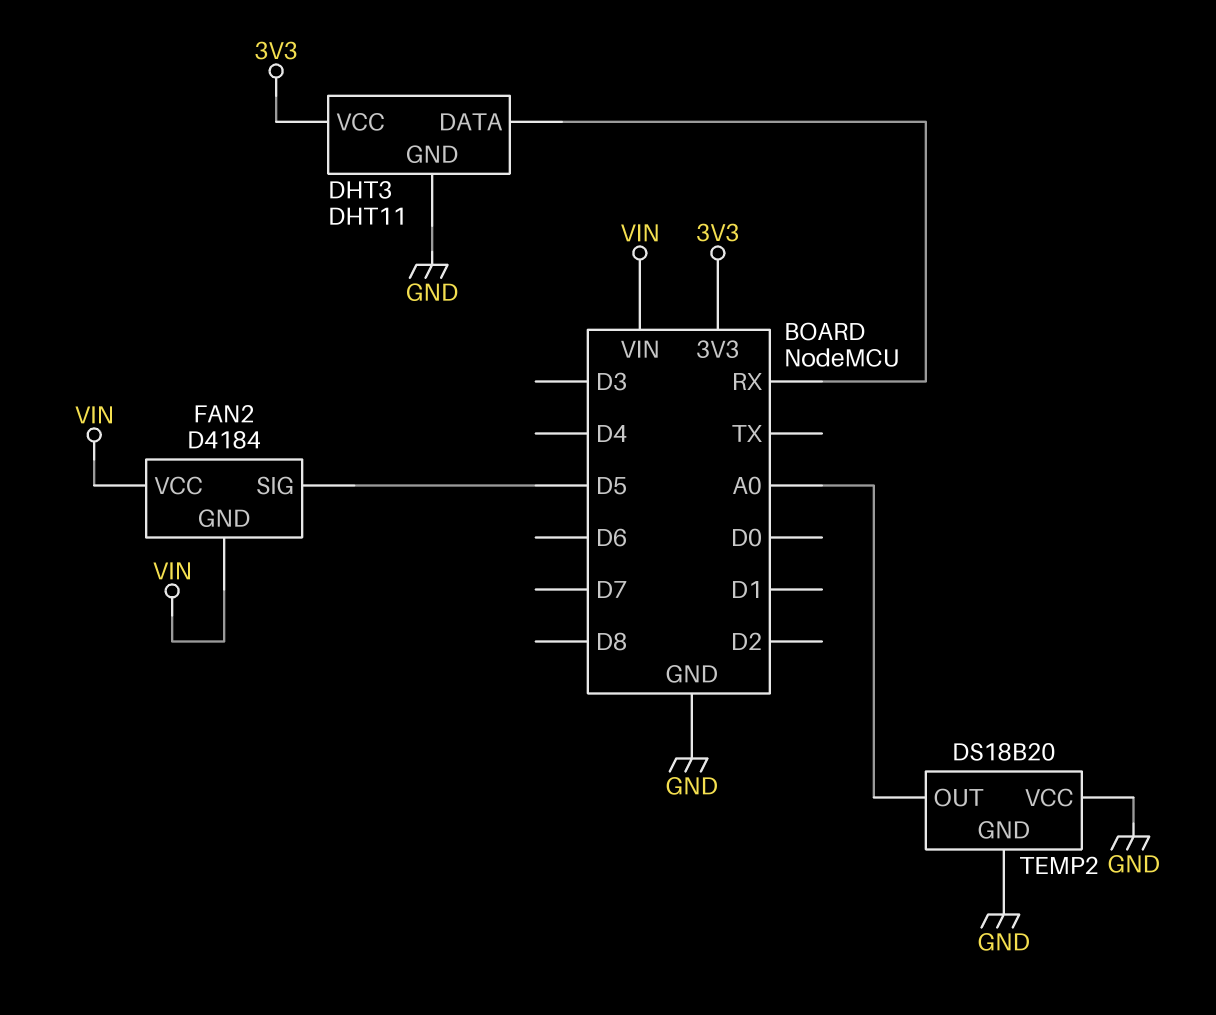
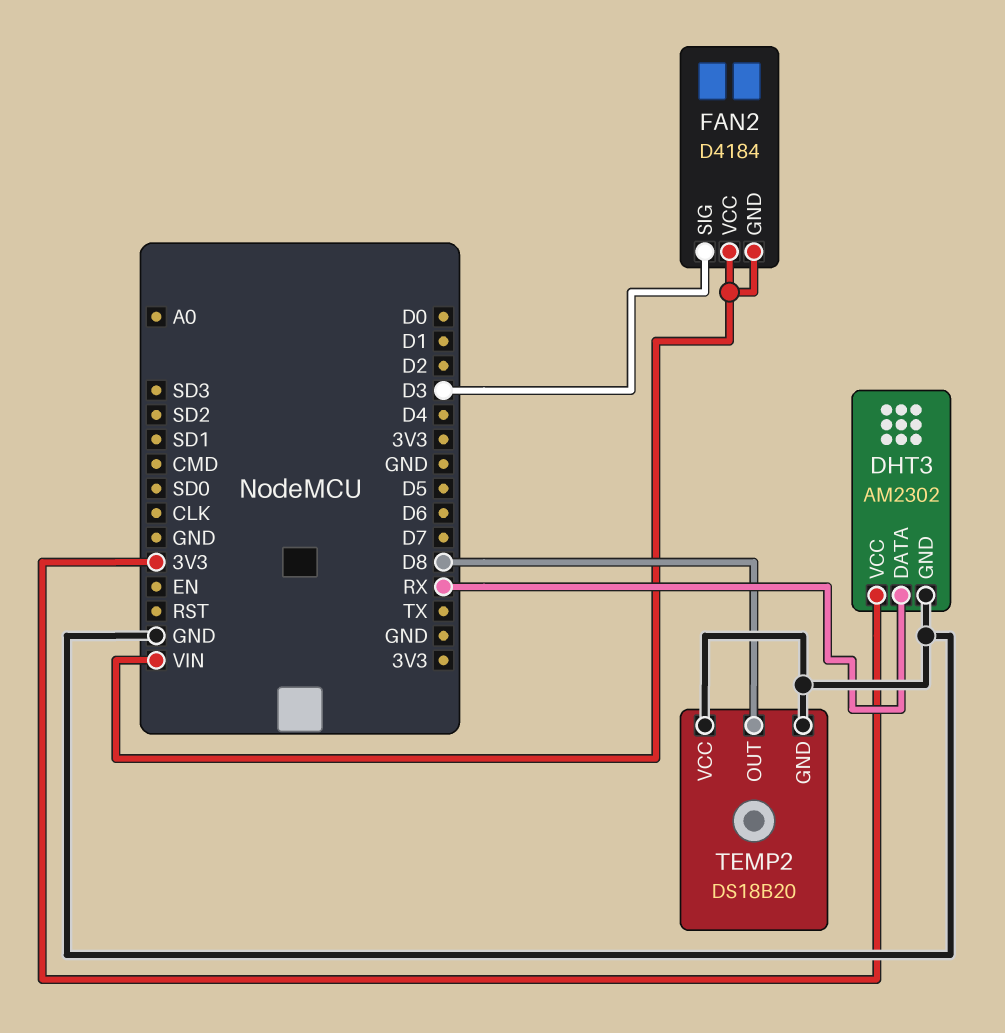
DHT3: DHT11 -> AM2302
FAN2 pin SIG: D5 -> D3
TEMP2 pin OUT: A0 -> D8

